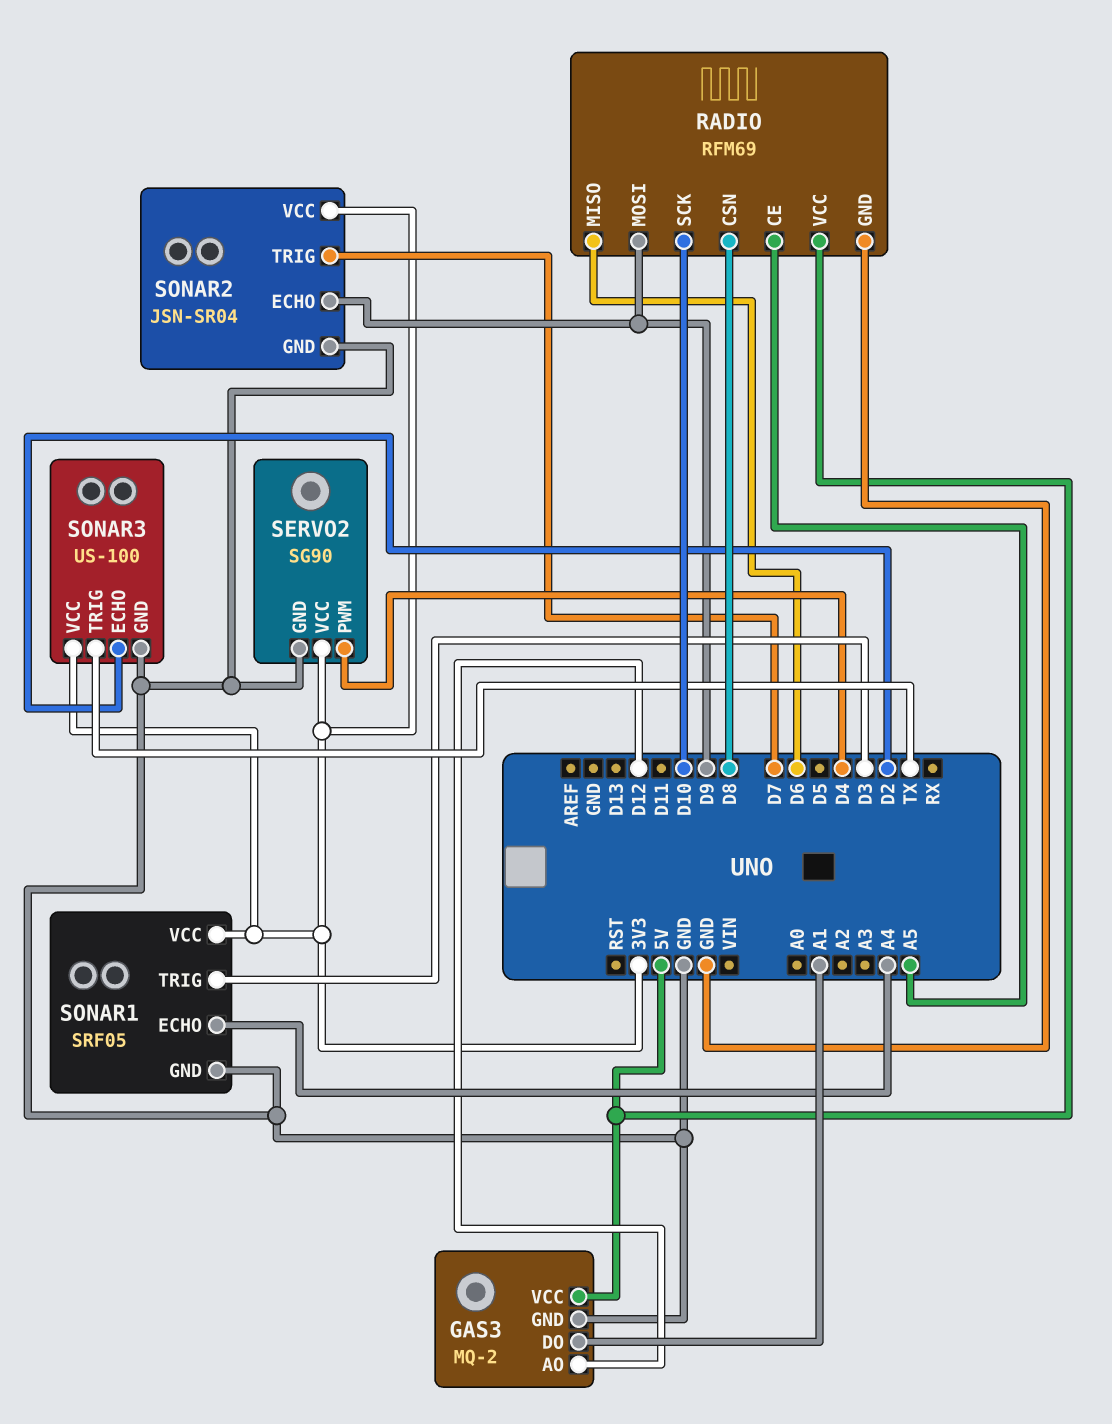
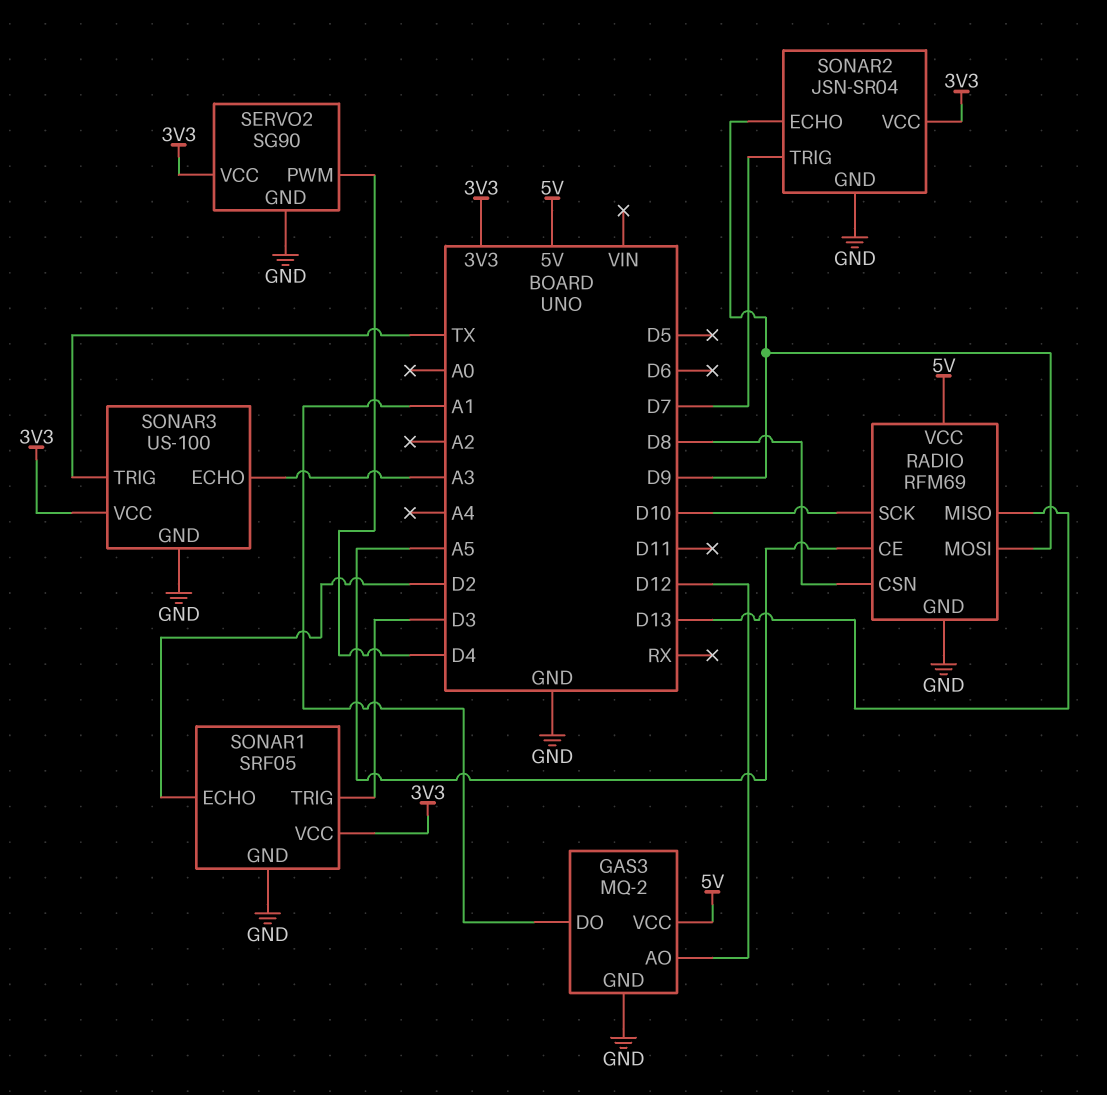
RADIO pin MISO: D6 -> D13
SONAR1 pin ECHO: A4 -> D2
SONAR3 pin ECHO: D2 -> A3

